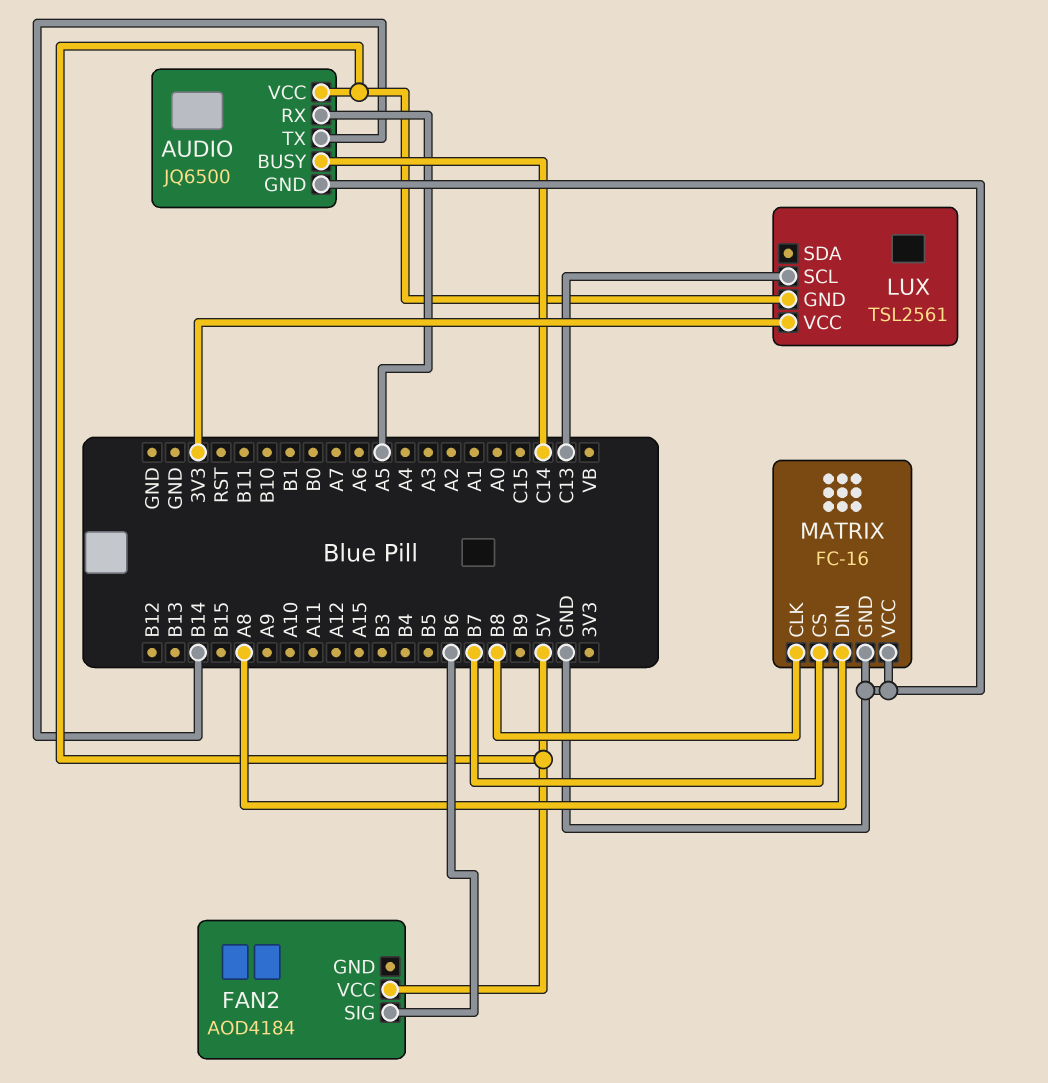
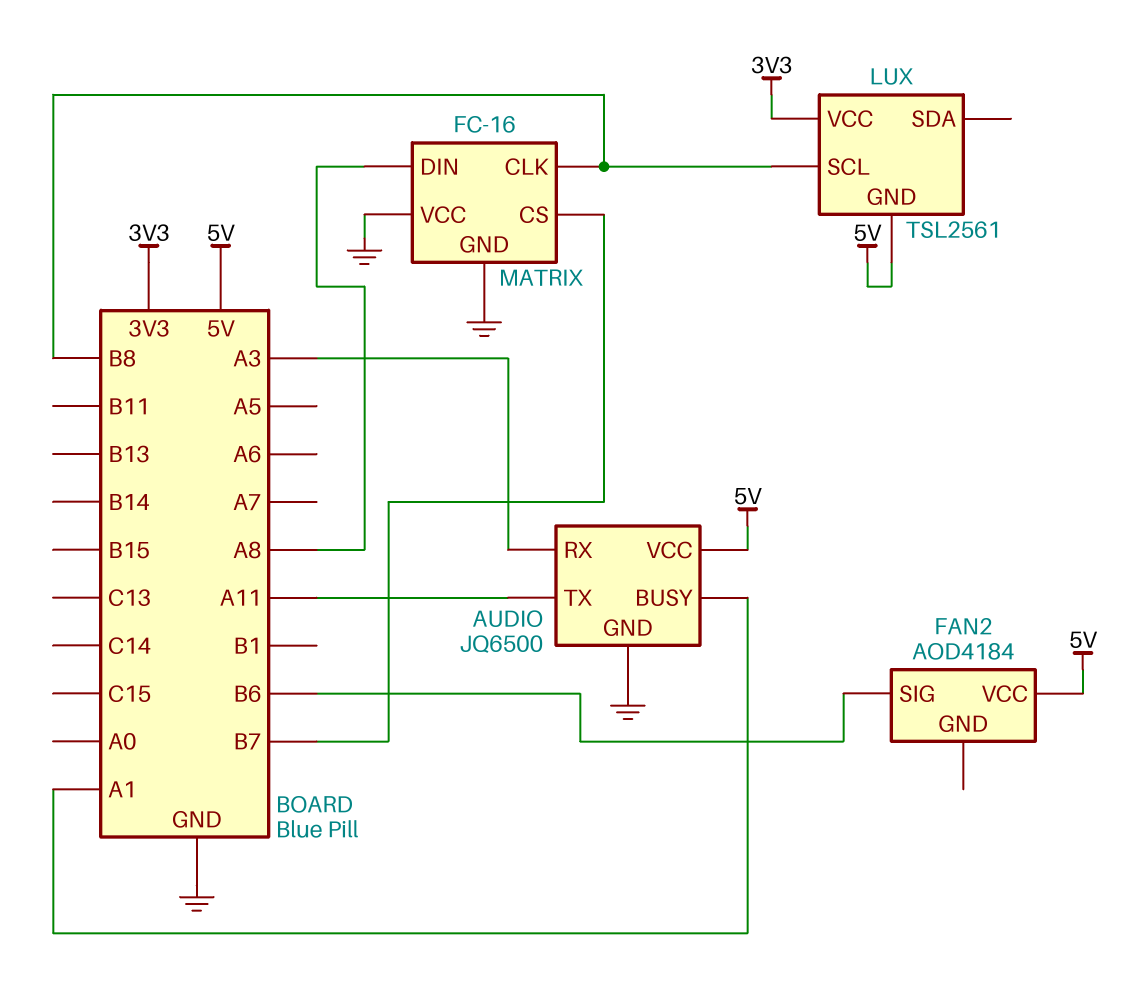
AUDIO pin BUSY: C14 -> A1
AUDIO pin RX: A5 -> A3
AUDIO pin TX: B14 -> A11
LUX pin SCL: C13 -> B8

